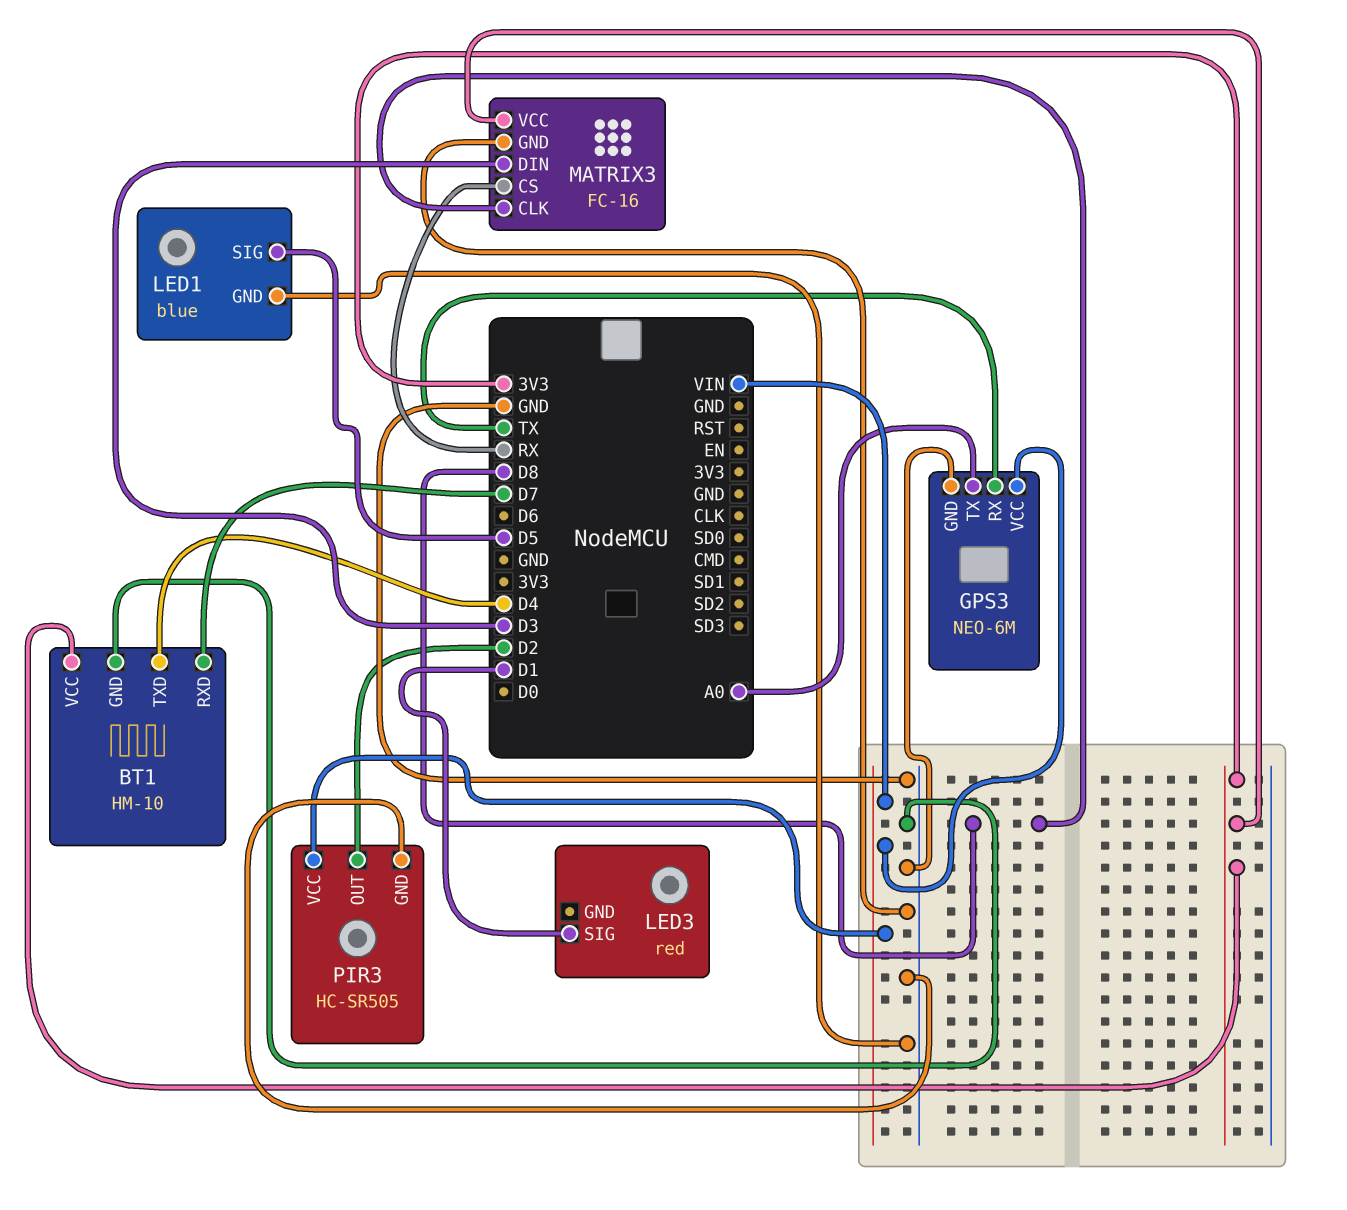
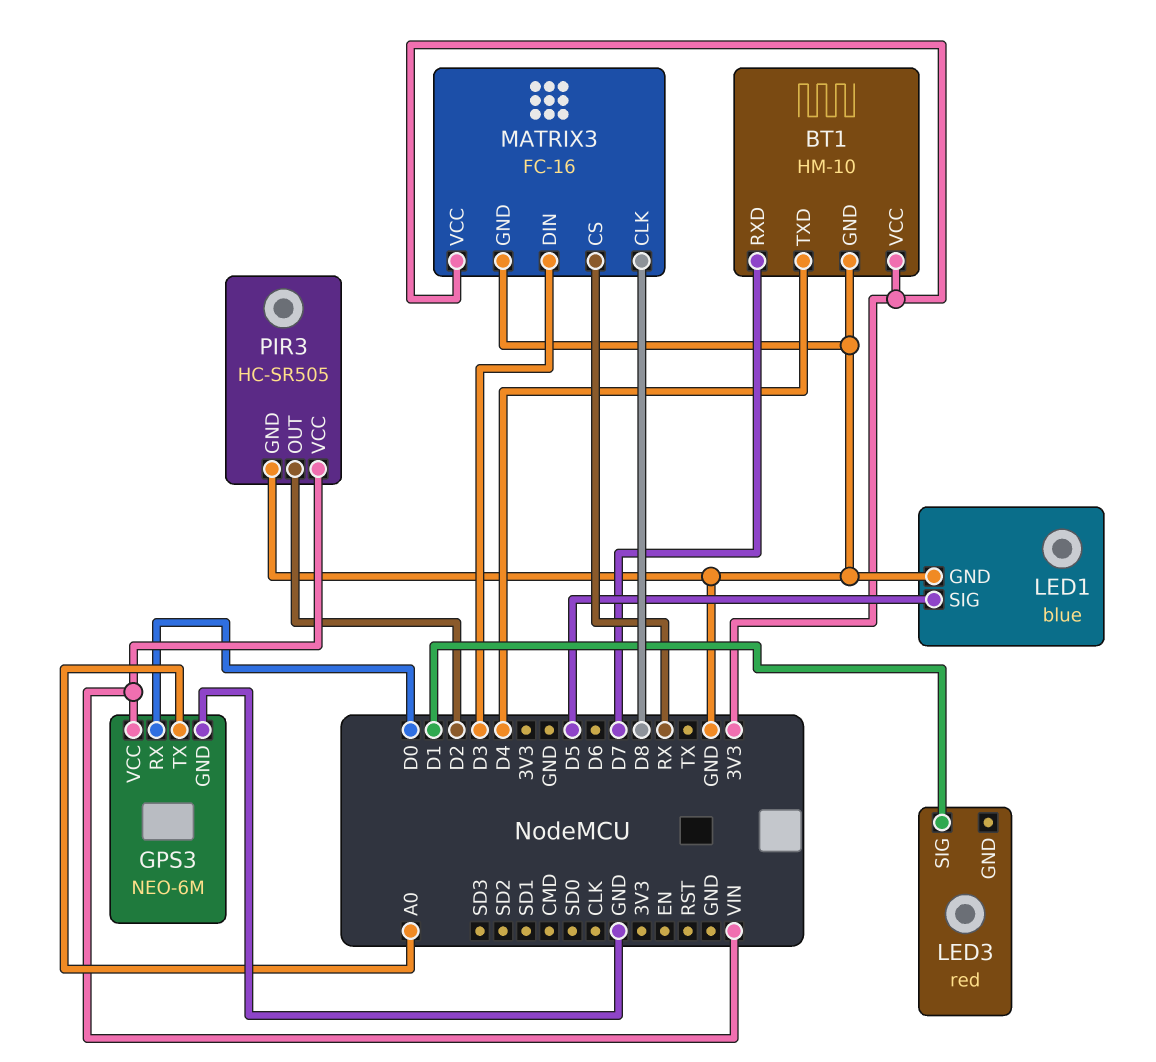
GPS3 pin RX: TX -> D0

